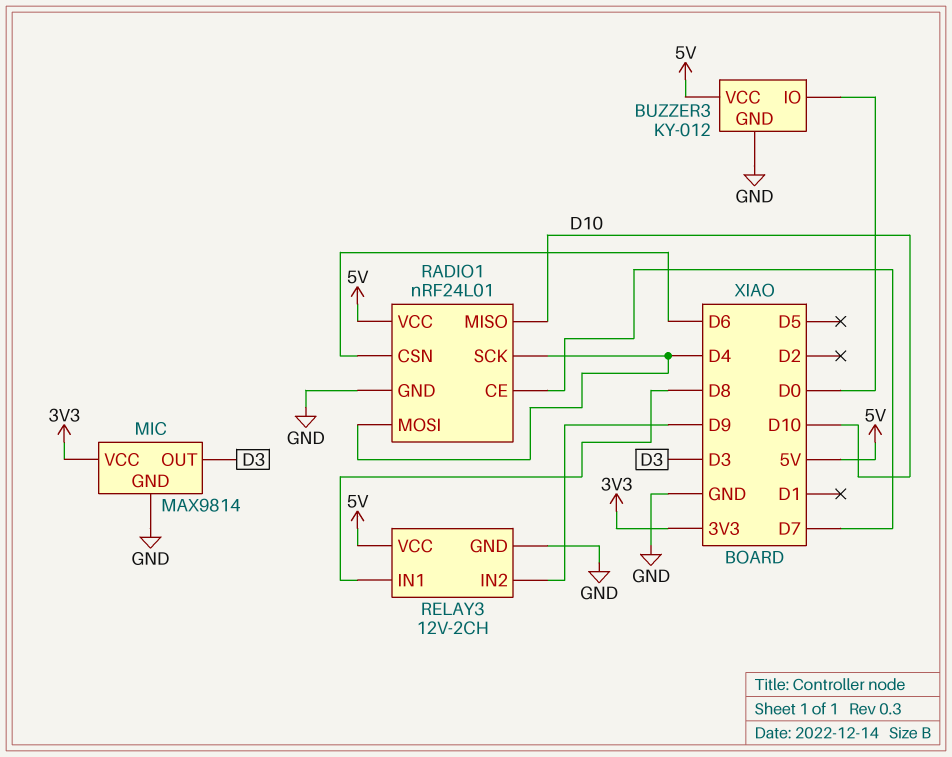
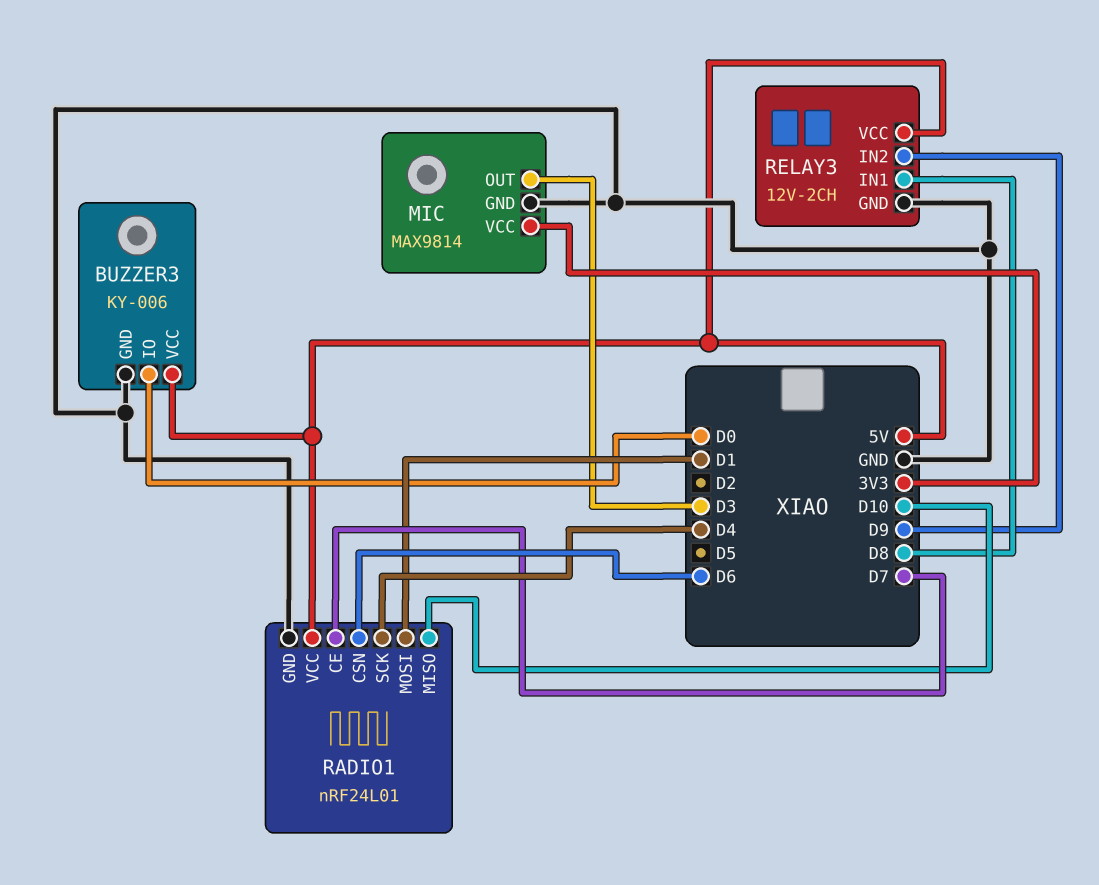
BUZZER3: KY-012 -> KY-006
RADIO1 pin MOSI: D4 -> D1

